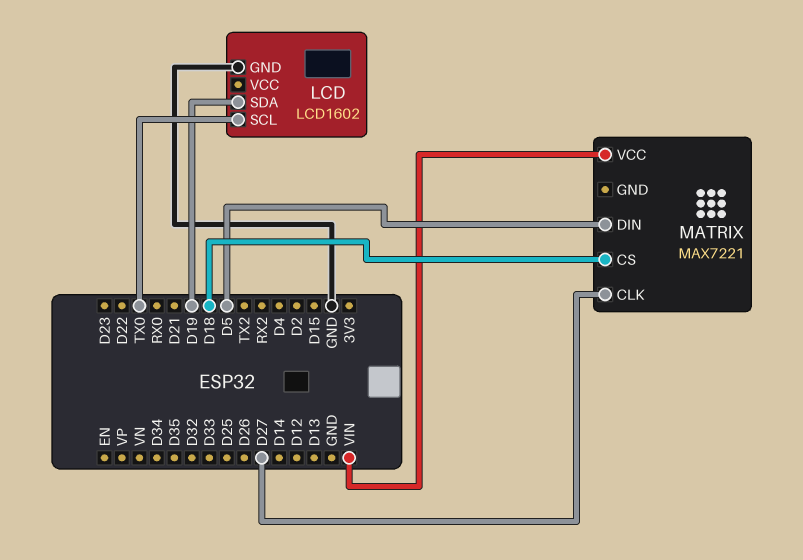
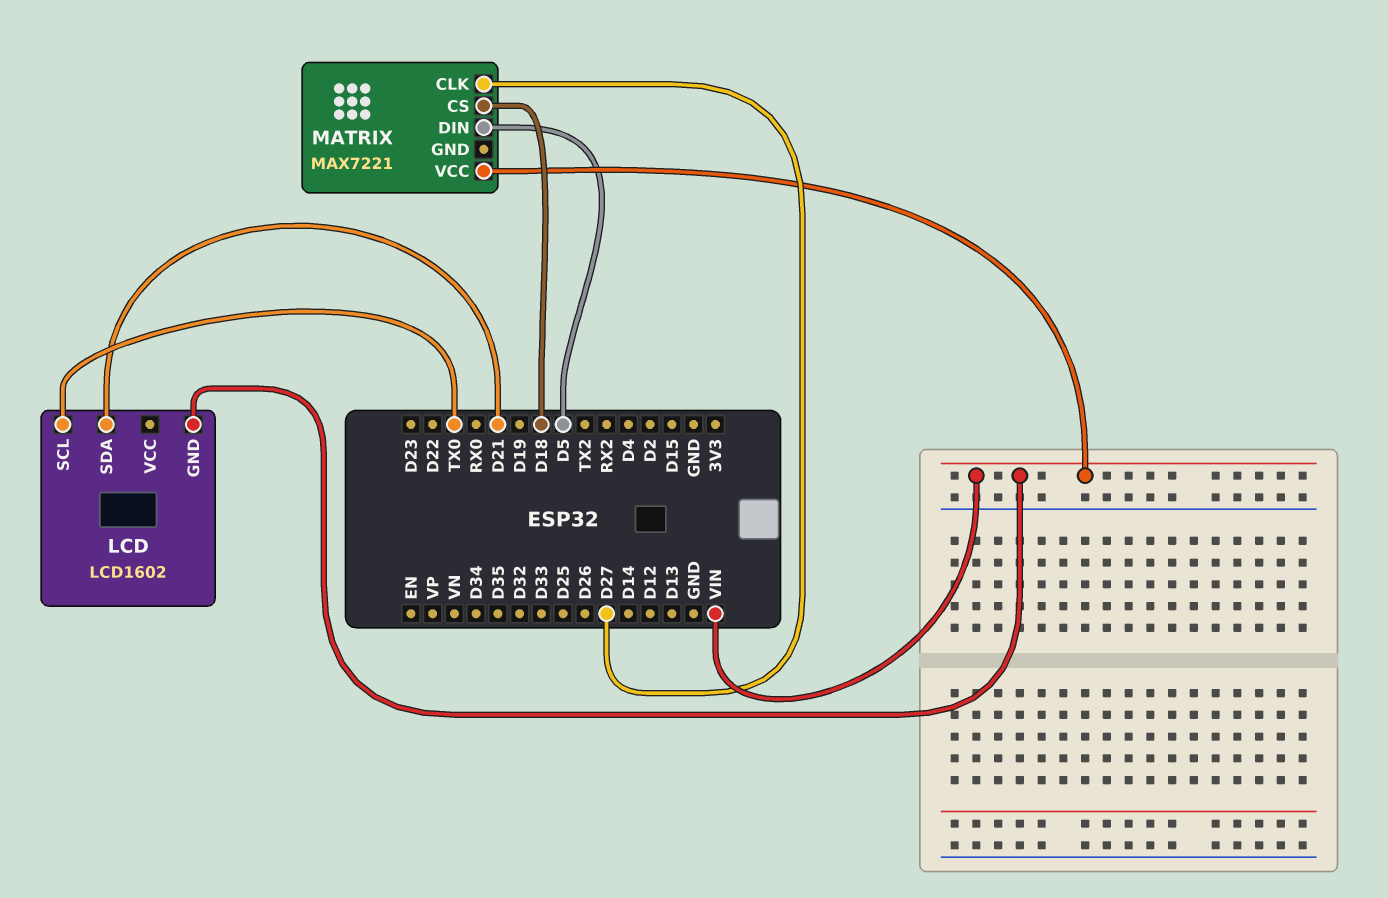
LCD pin GND: GND -> VIN
LCD pin SDA: D19 -> D21

